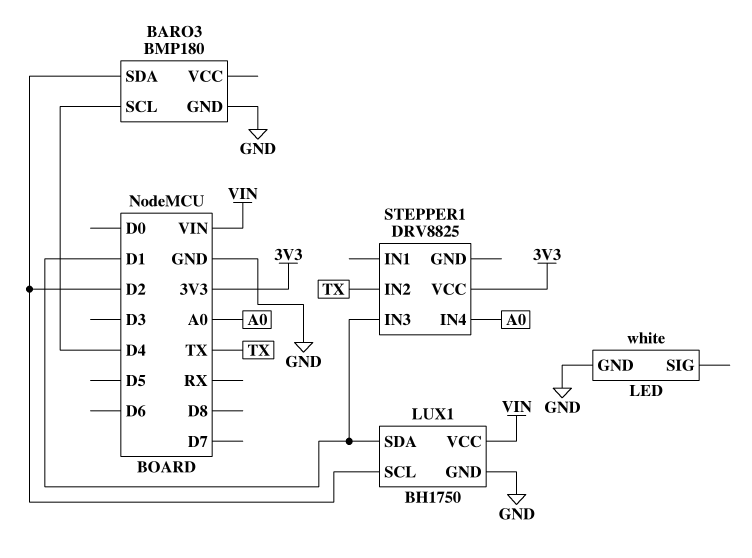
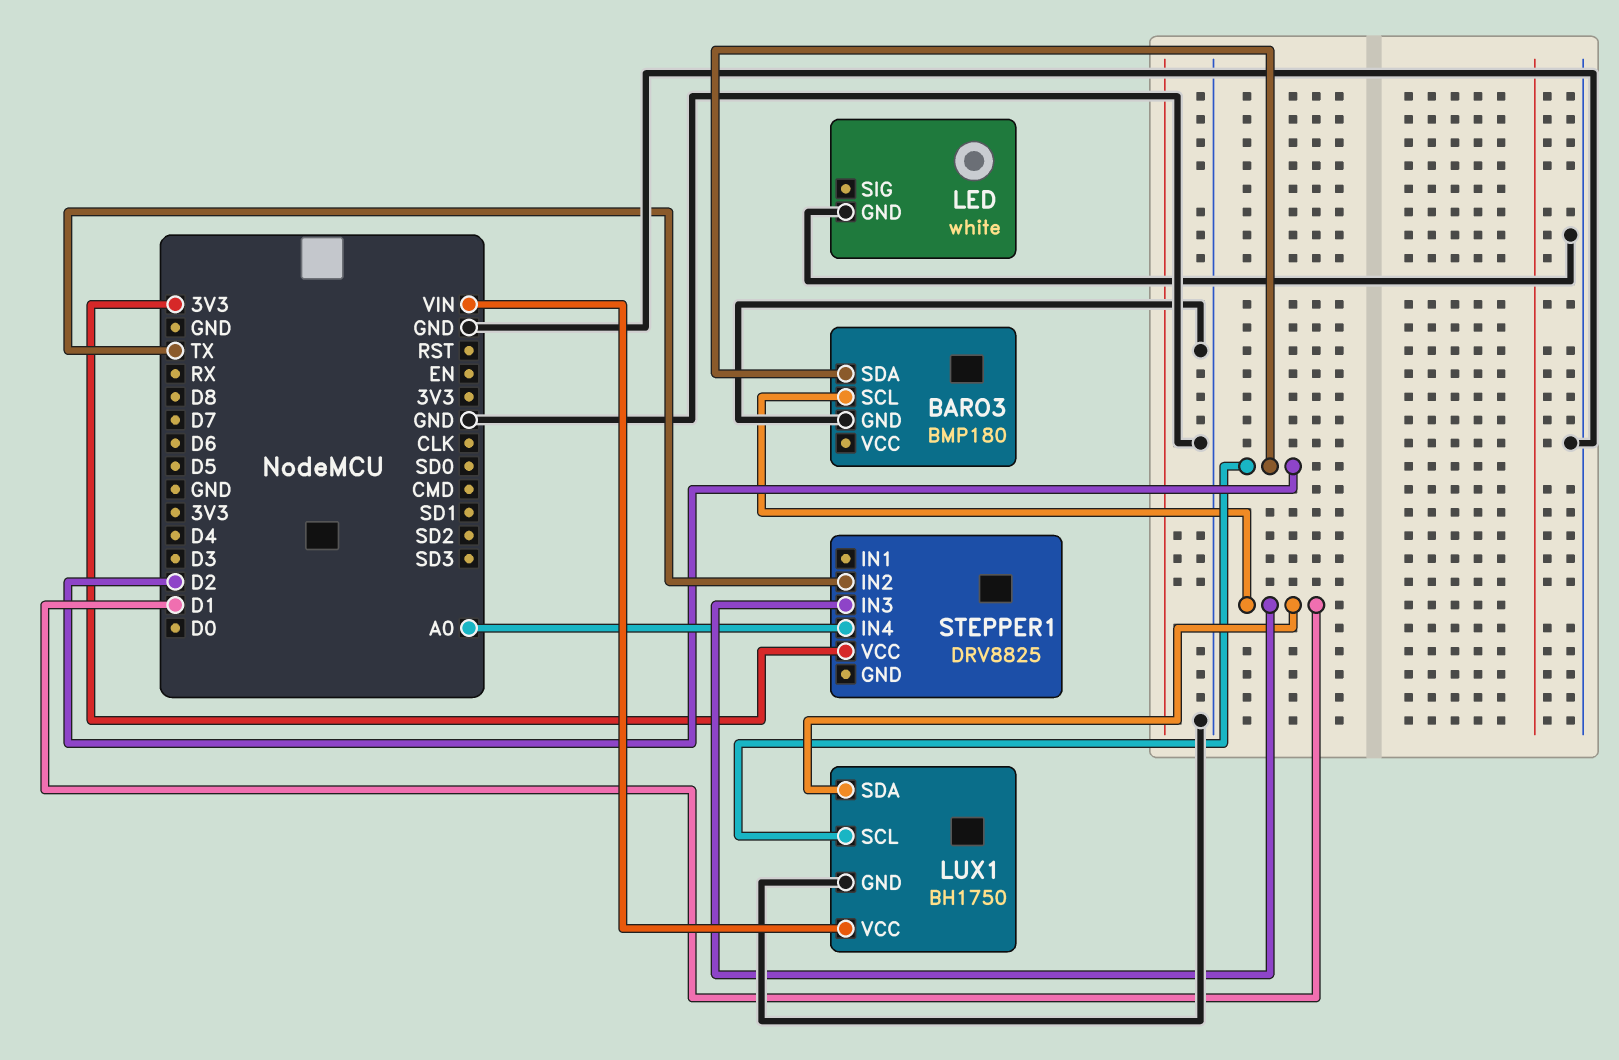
BARO3 pin SCL: D4 -> D1

